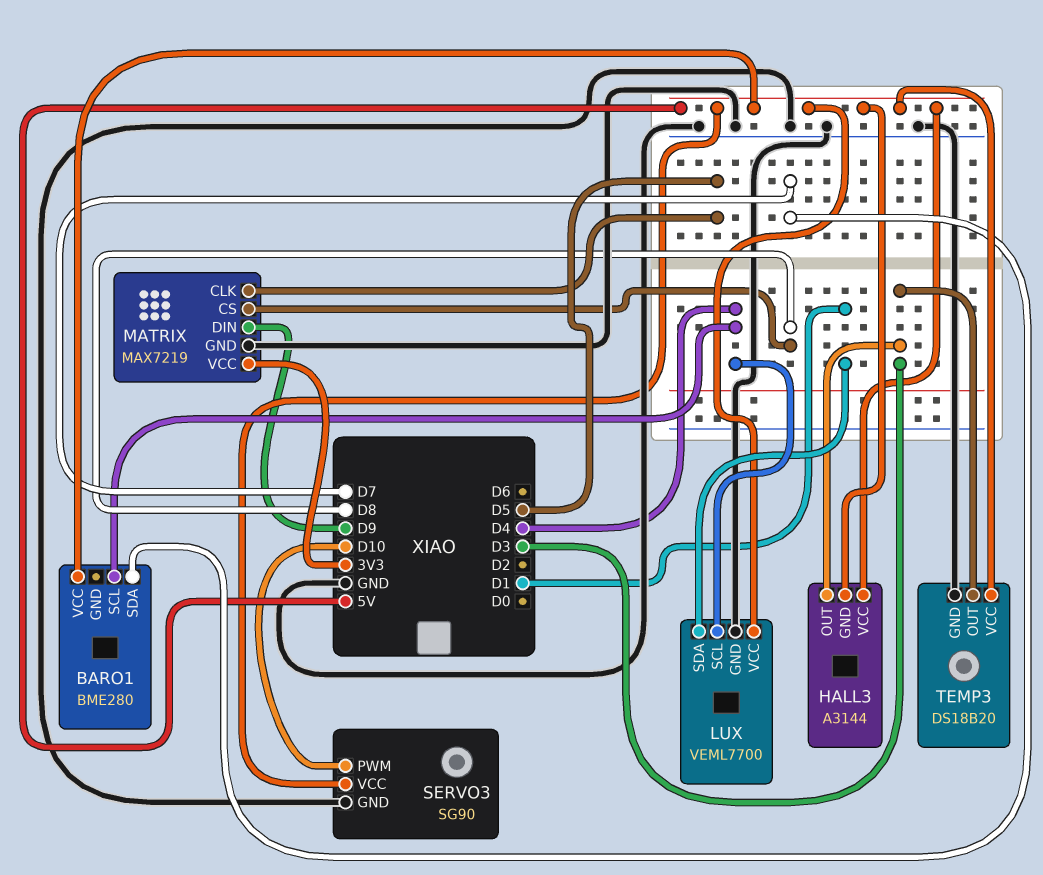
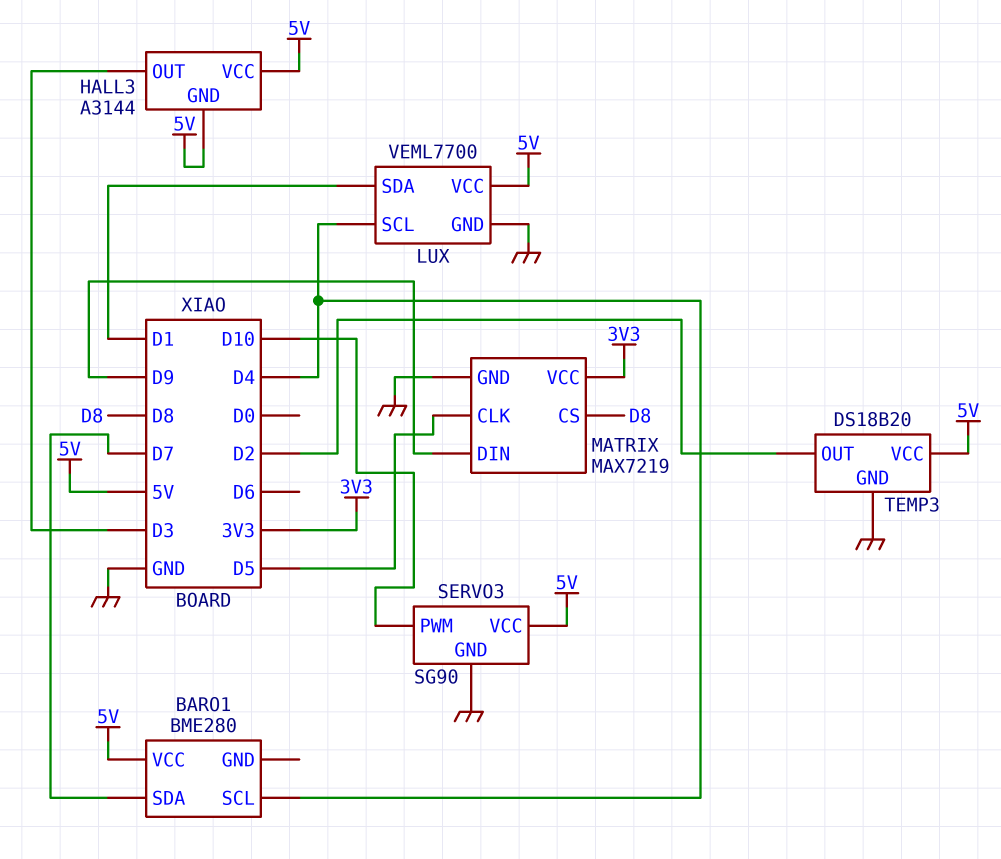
TEMP3 pin OUT: D3 -> D2

